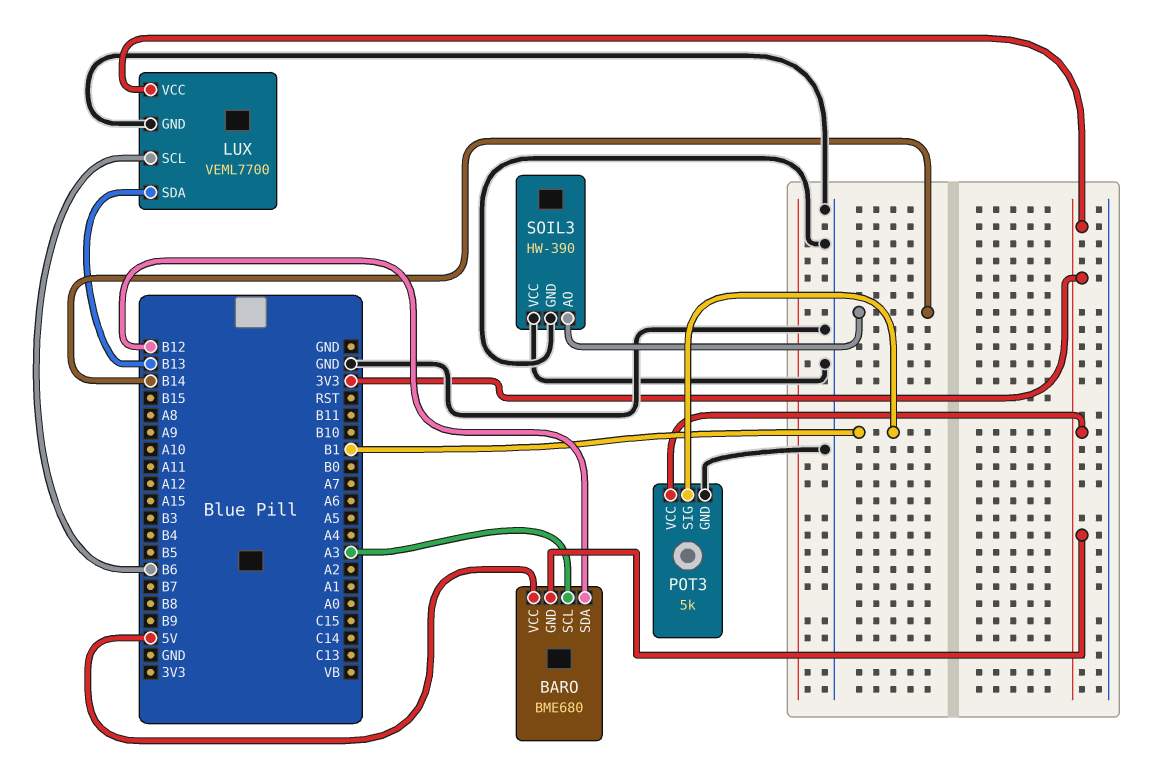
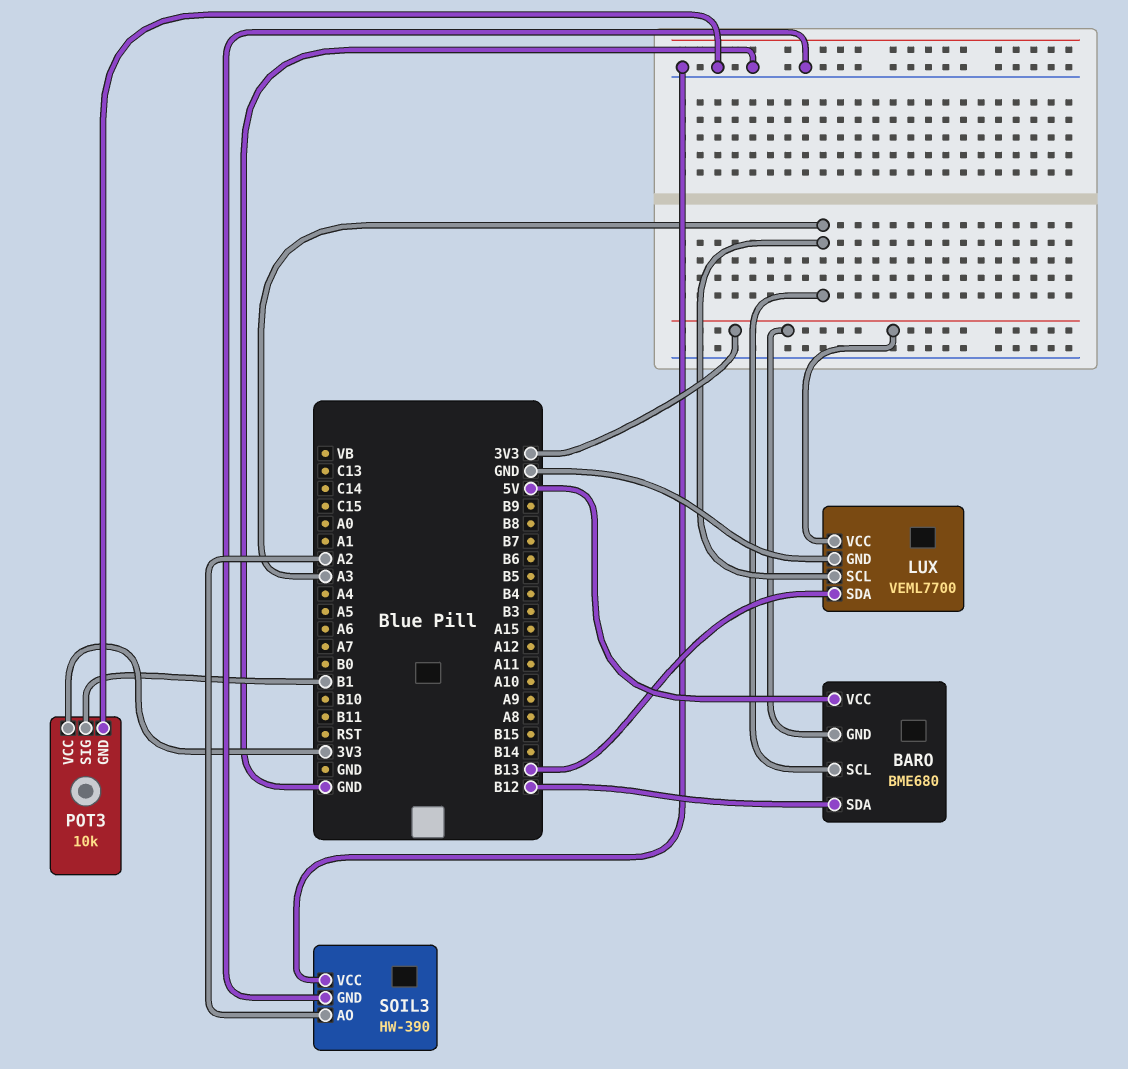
LUX pin SCL: B6 -> A3
POT3: 5k -> 10k
SOIL3 pin AO: B14 -> A2

